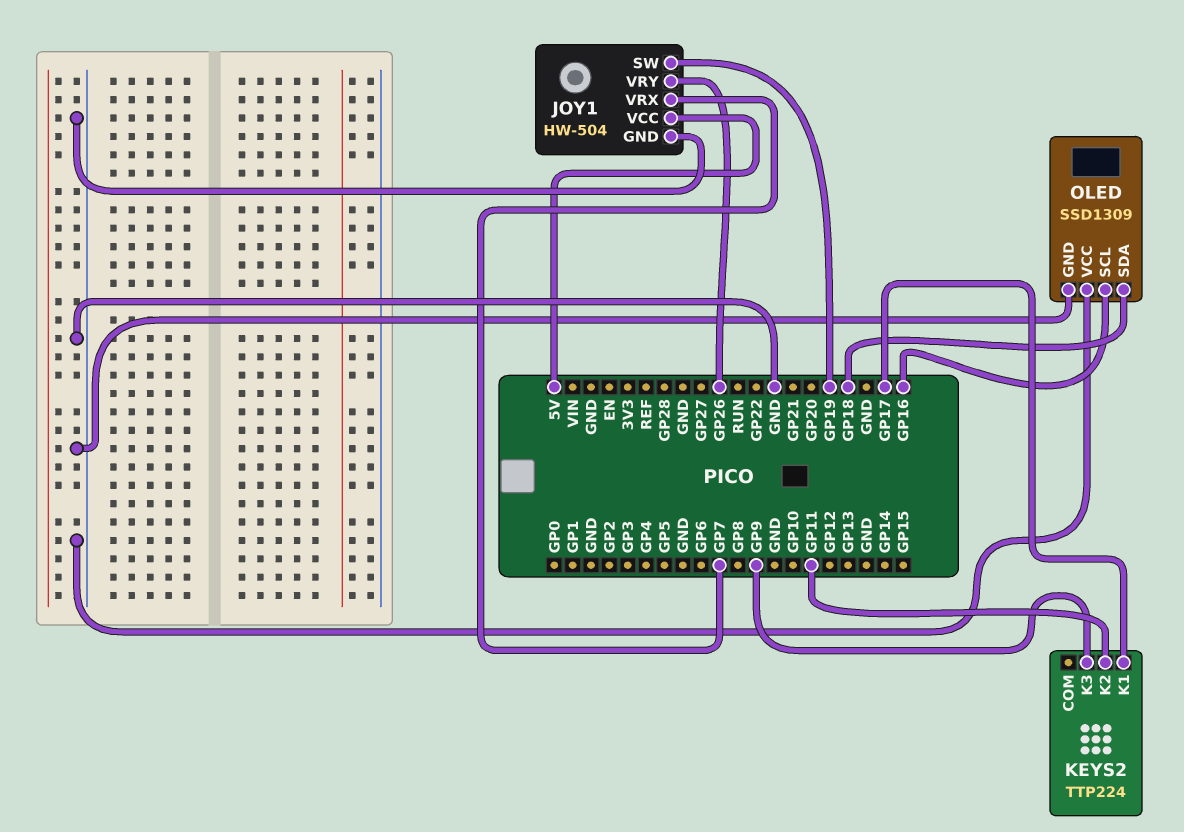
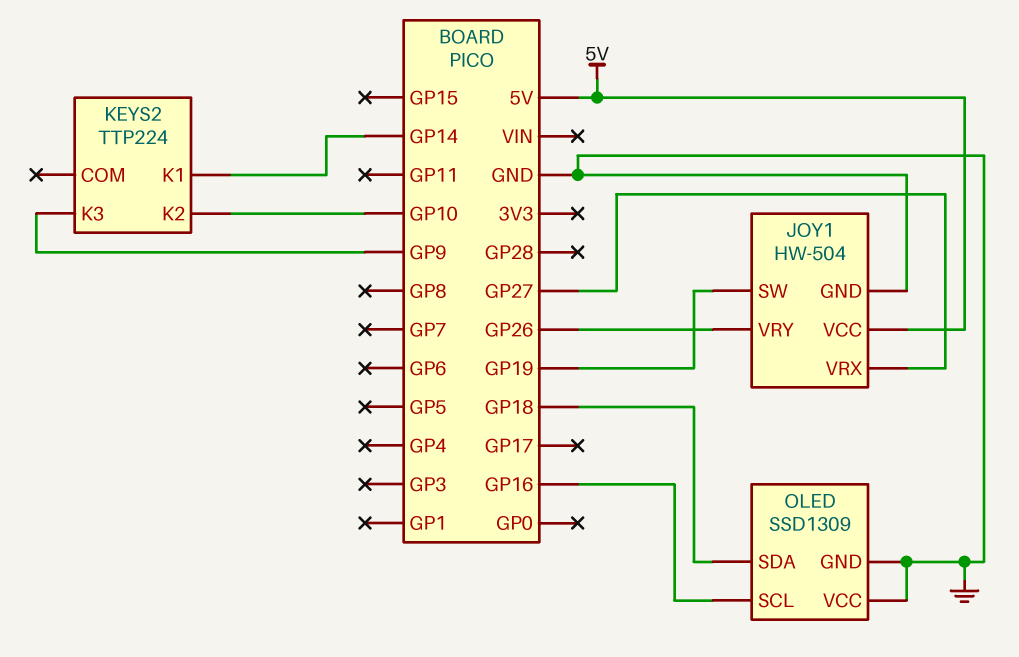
JOY1 pin VRX: GP7 -> GP27
KEYS2 pin K1: GP17 -> GP14
KEYS2 pin K2: GP11 -> GP10

